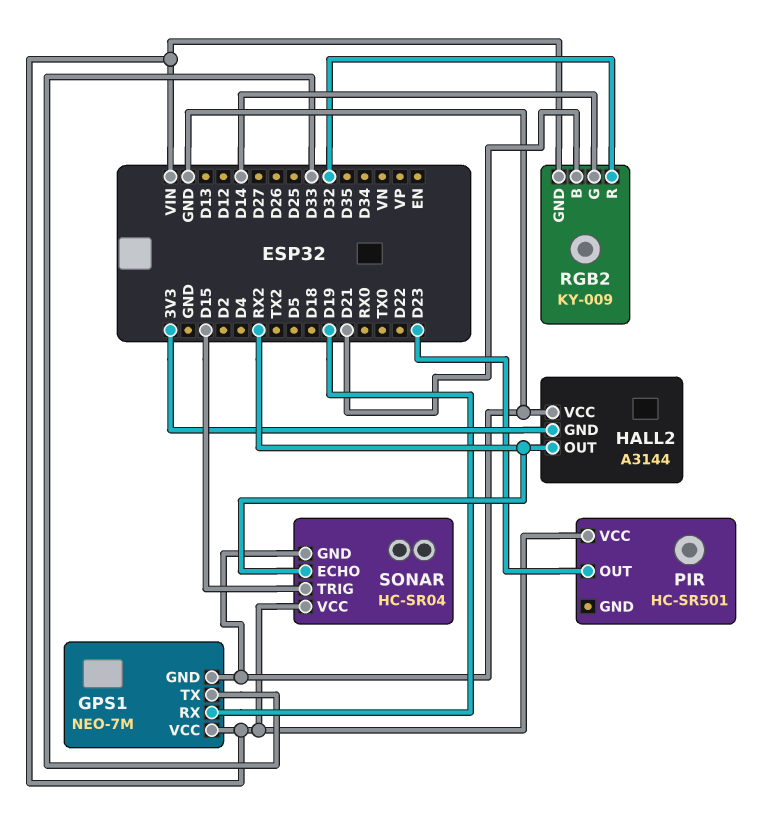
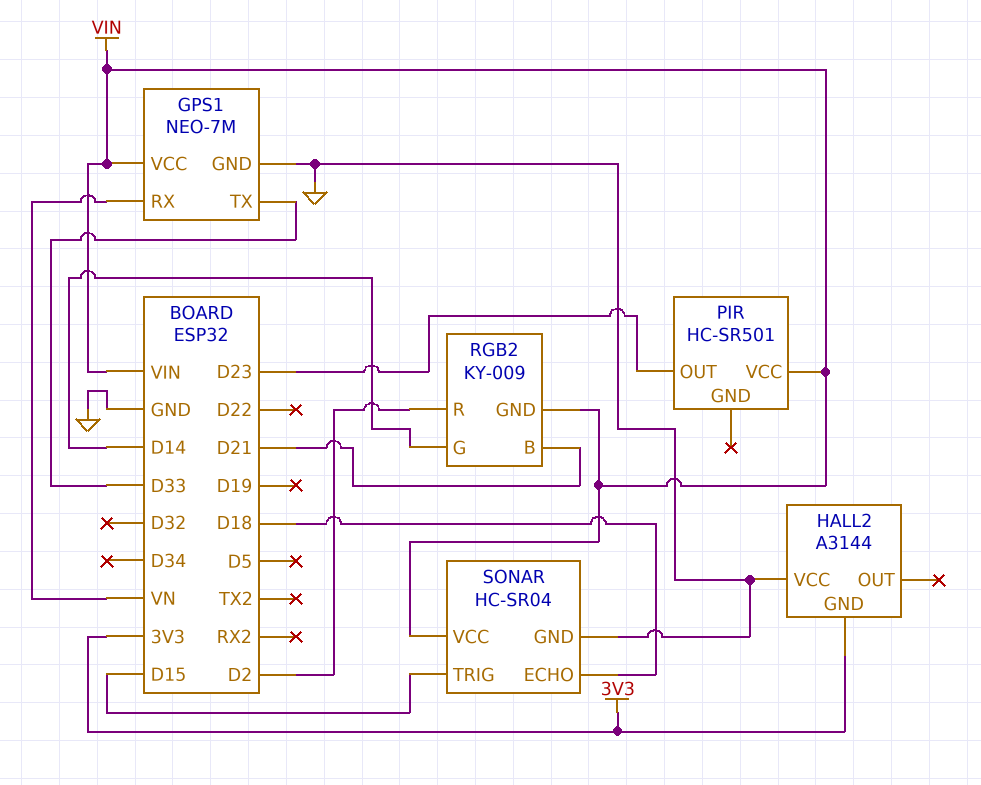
GPS1 pin RX: D19 -> VN
HALL2 pin OUT: RX2 -> none
RGB2 pin R: D32 -> D2
SONAR pin ECHO: RX2 -> D18

